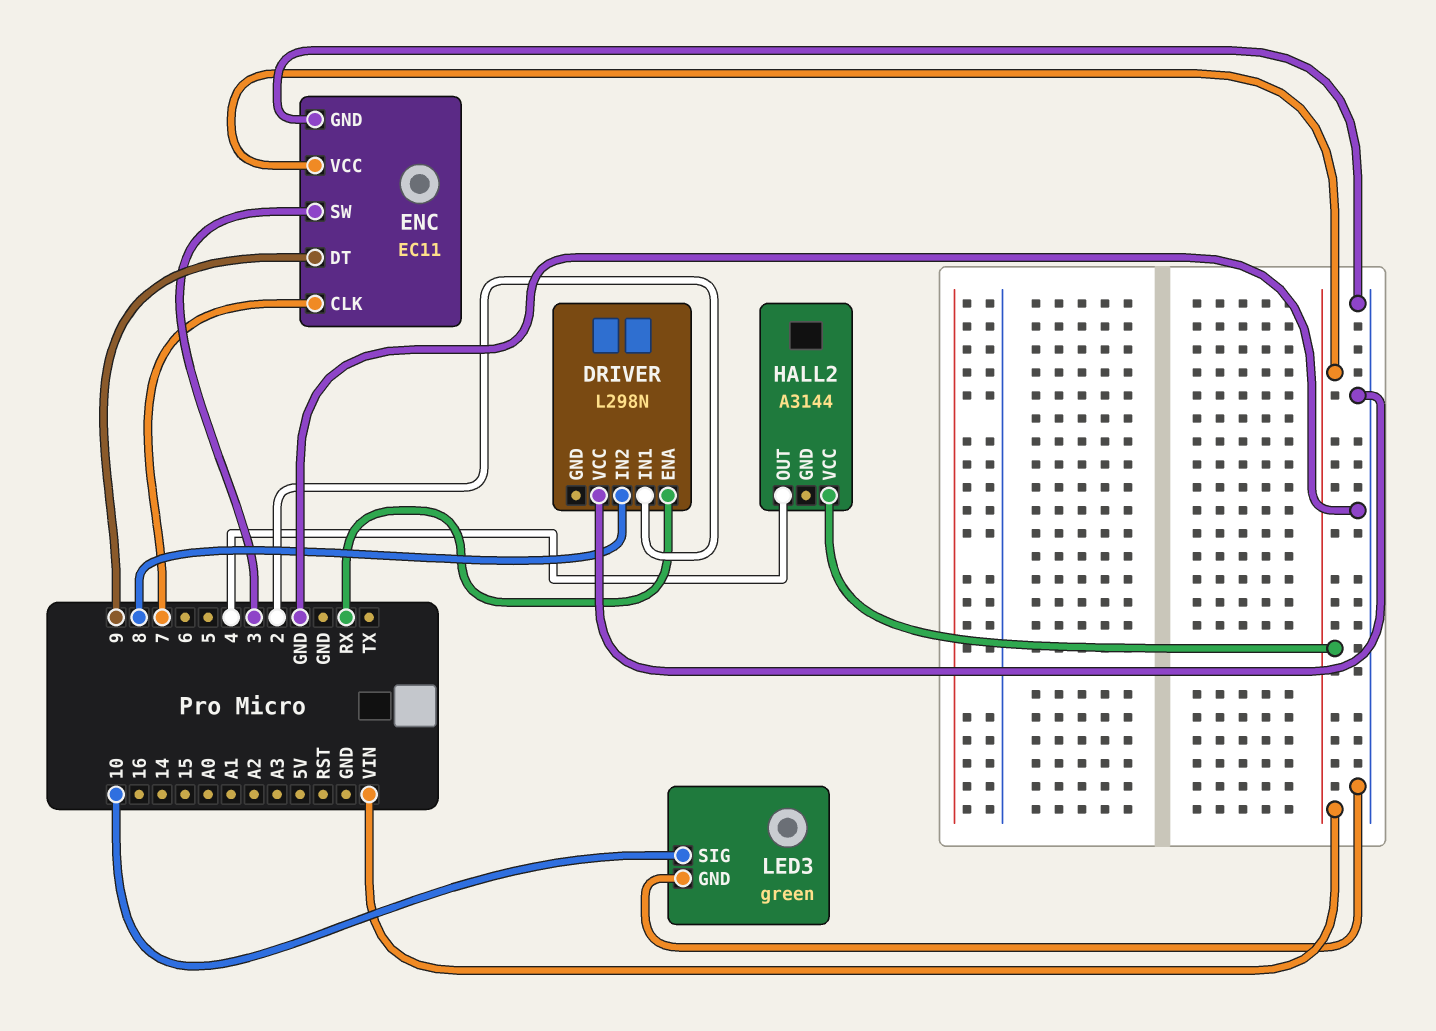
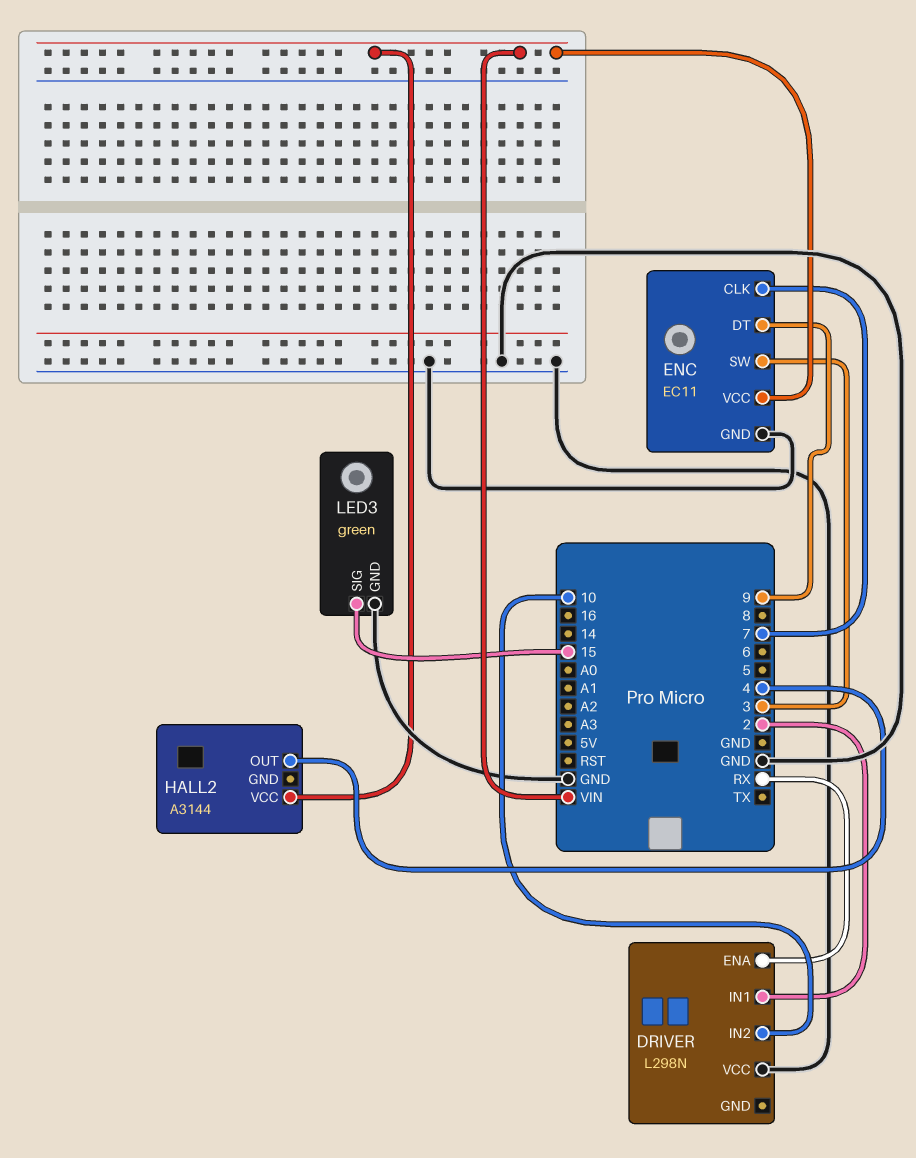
DRIVER pin IN2: 8 -> 10
LED3 pin SIG: 10 -> 15

